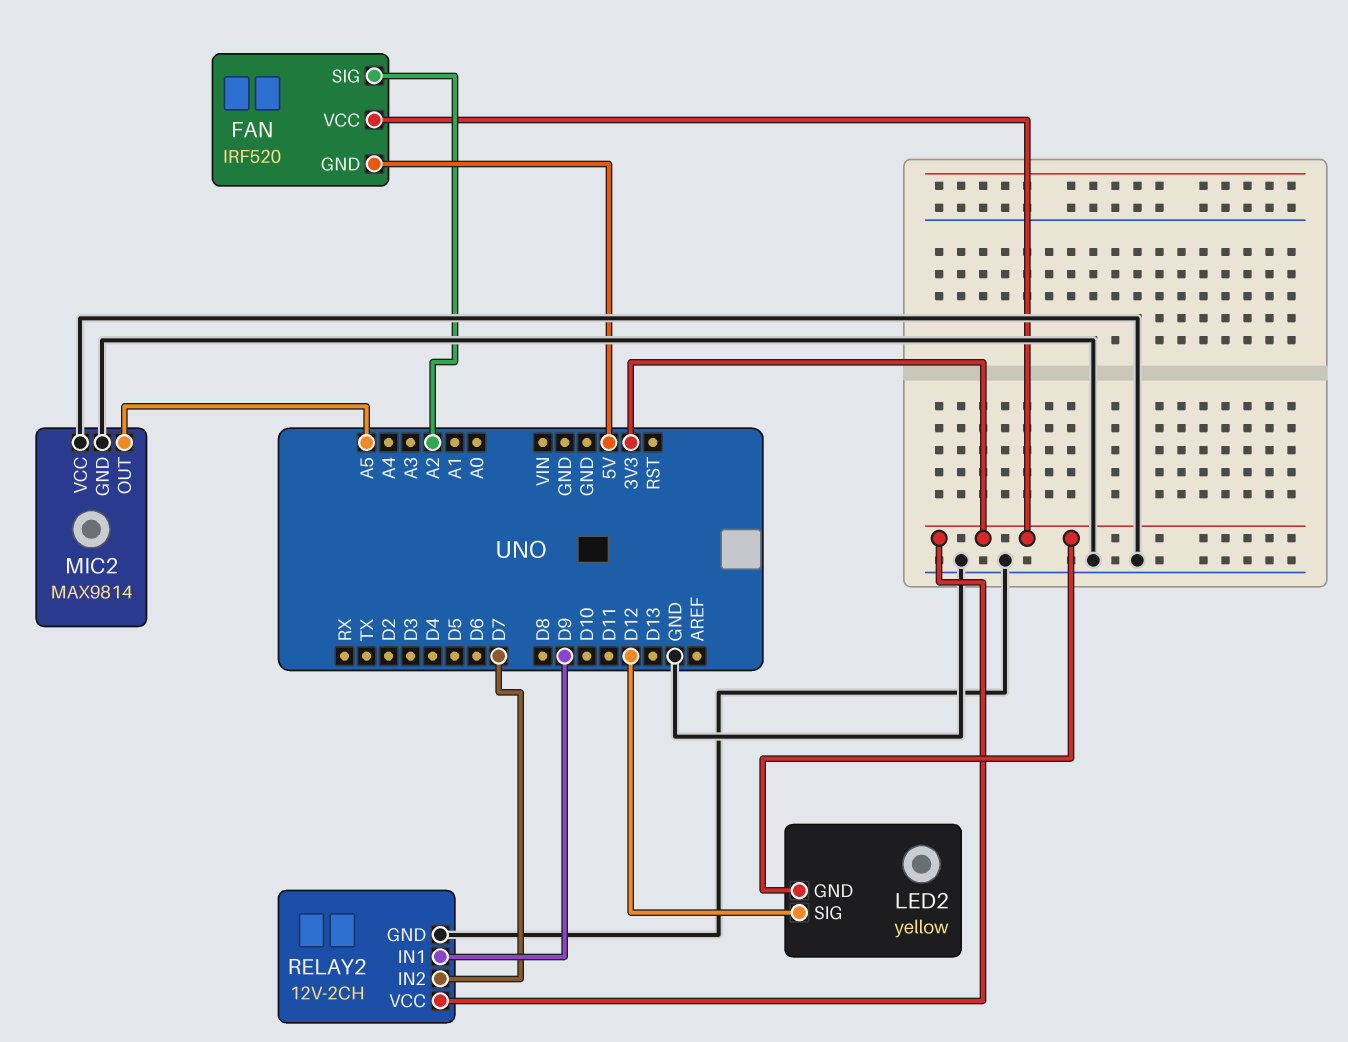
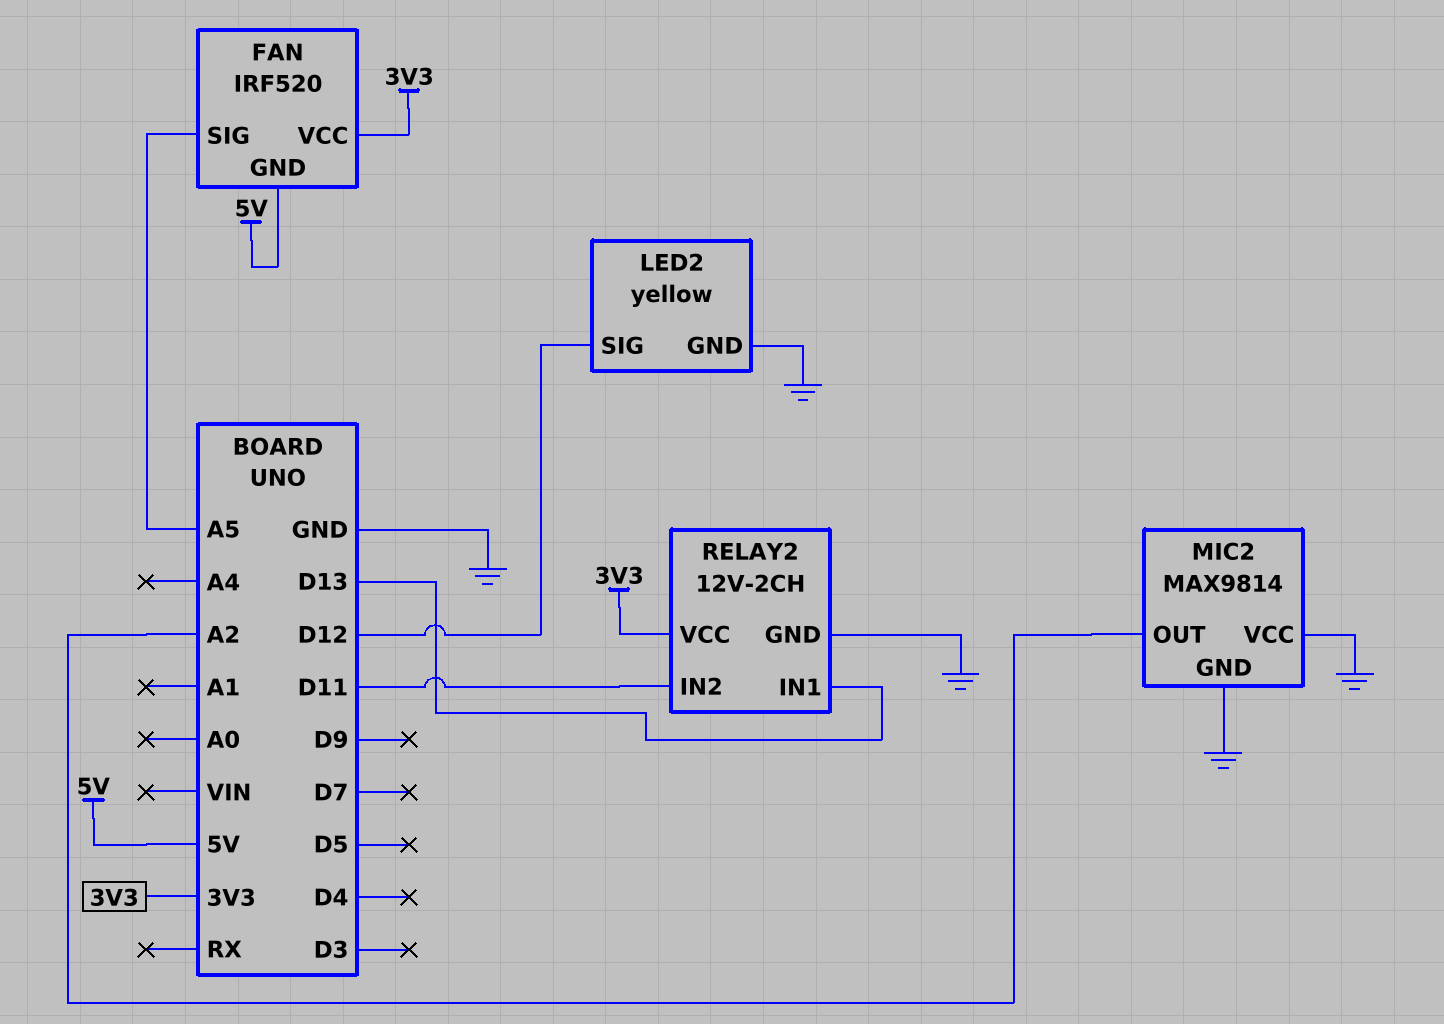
FAN pin SIG: A2 -> A5
LED2 pin GND: 3V3 -> GND
MIC2 pin OUT: A5 -> A2
RELAY2 pin IN1: D9 -> D13
RELAY2 pin IN2: D7 -> D11

